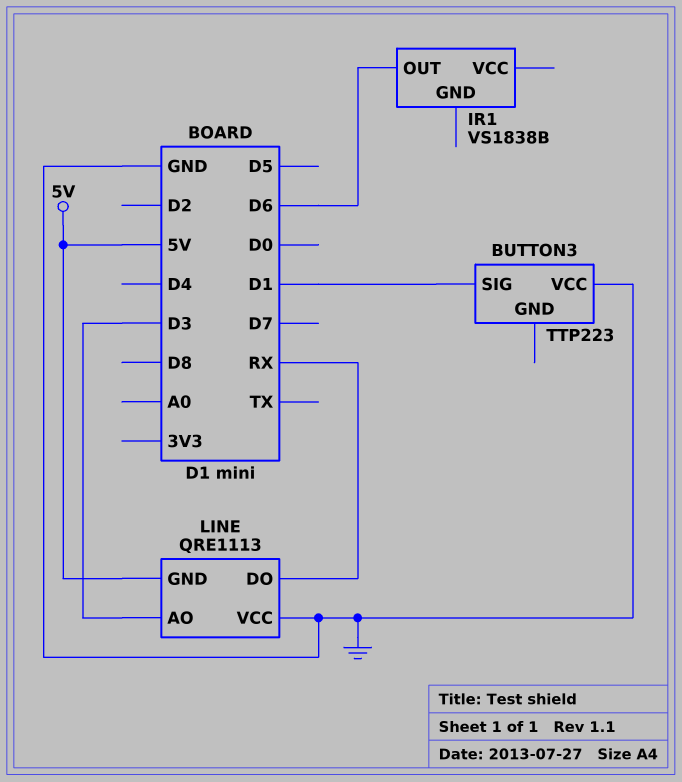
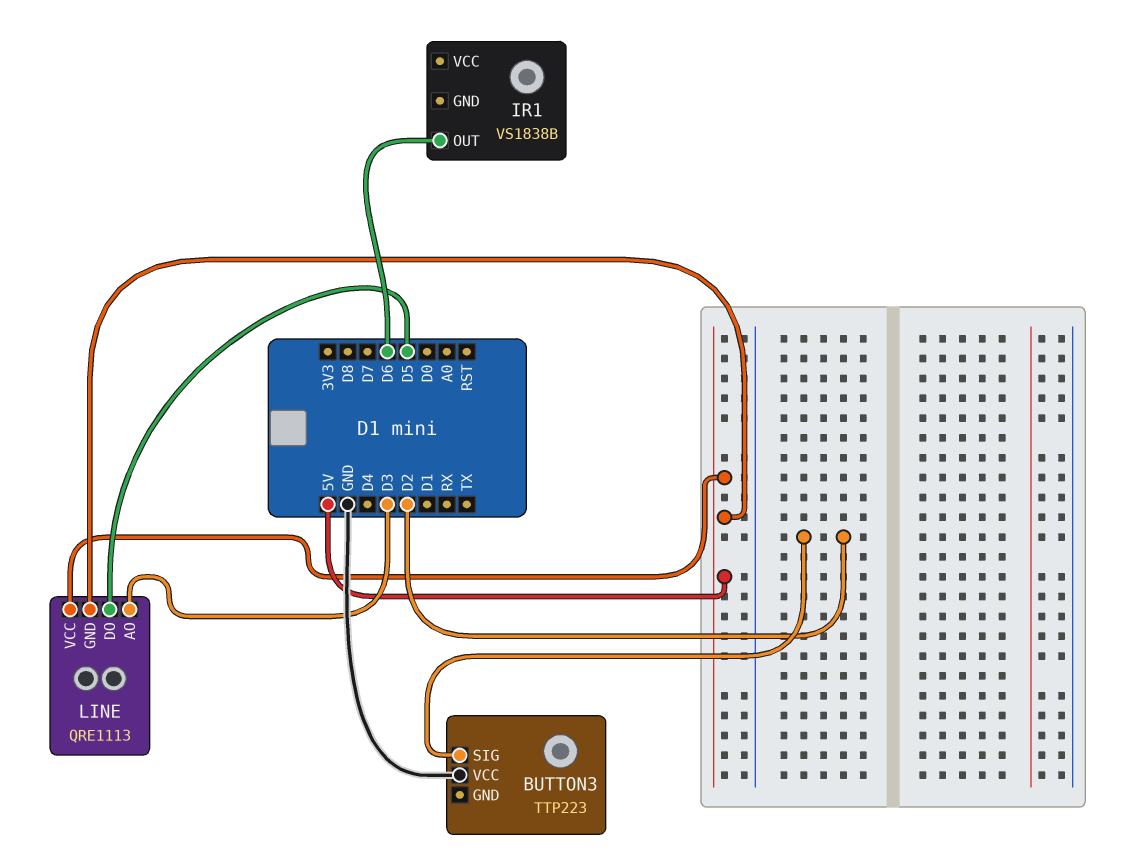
BUTTON3 pin SIG: D1 -> D2
LINE pin DO: RX -> D5
LINE pin VCC: GND -> 5V

